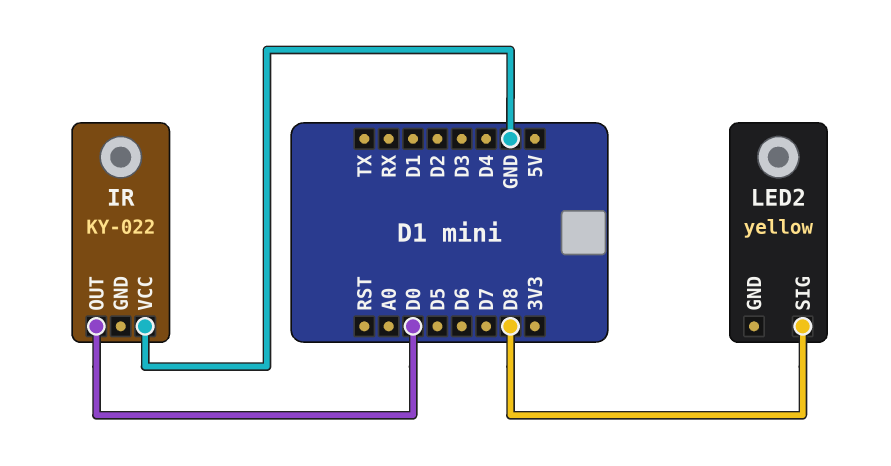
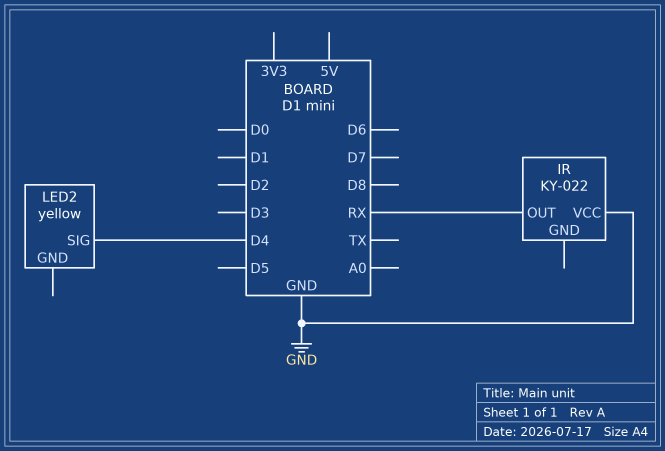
IR pin OUT: D0 -> RX
LED2 pin SIG: D8 -> D4

